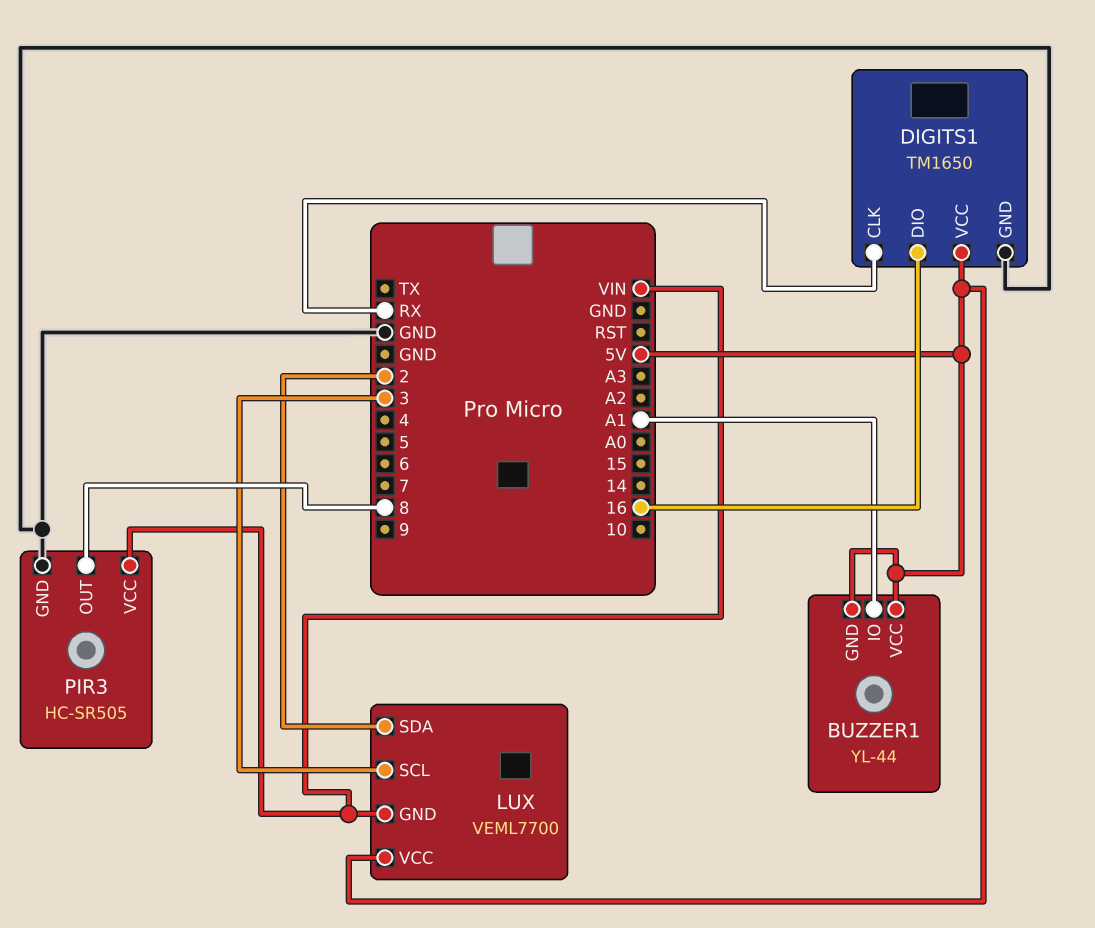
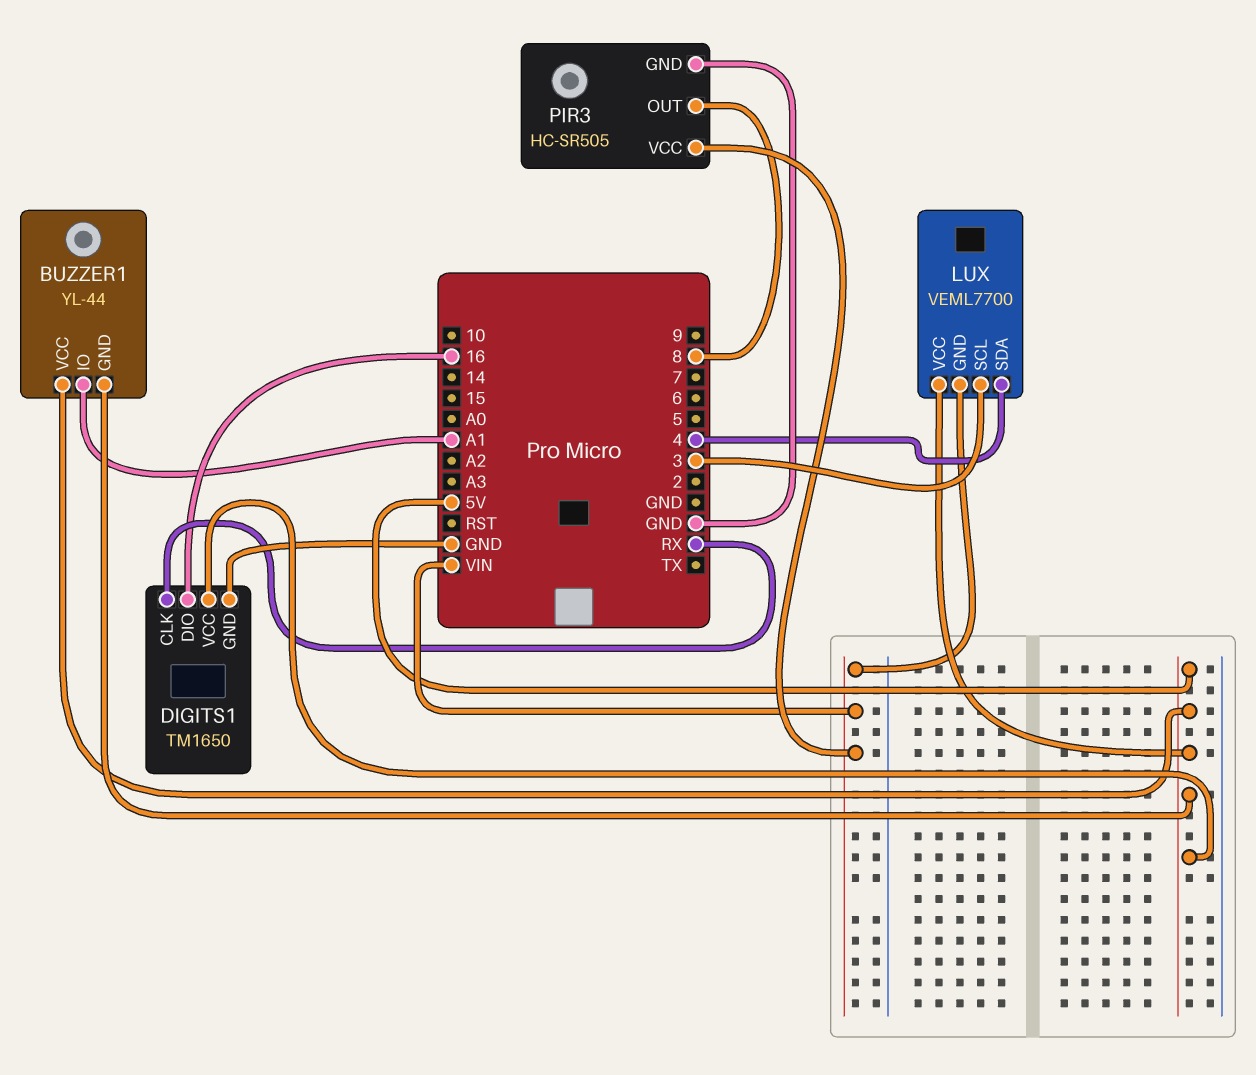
LUX pin SDA: 2 -> 4

